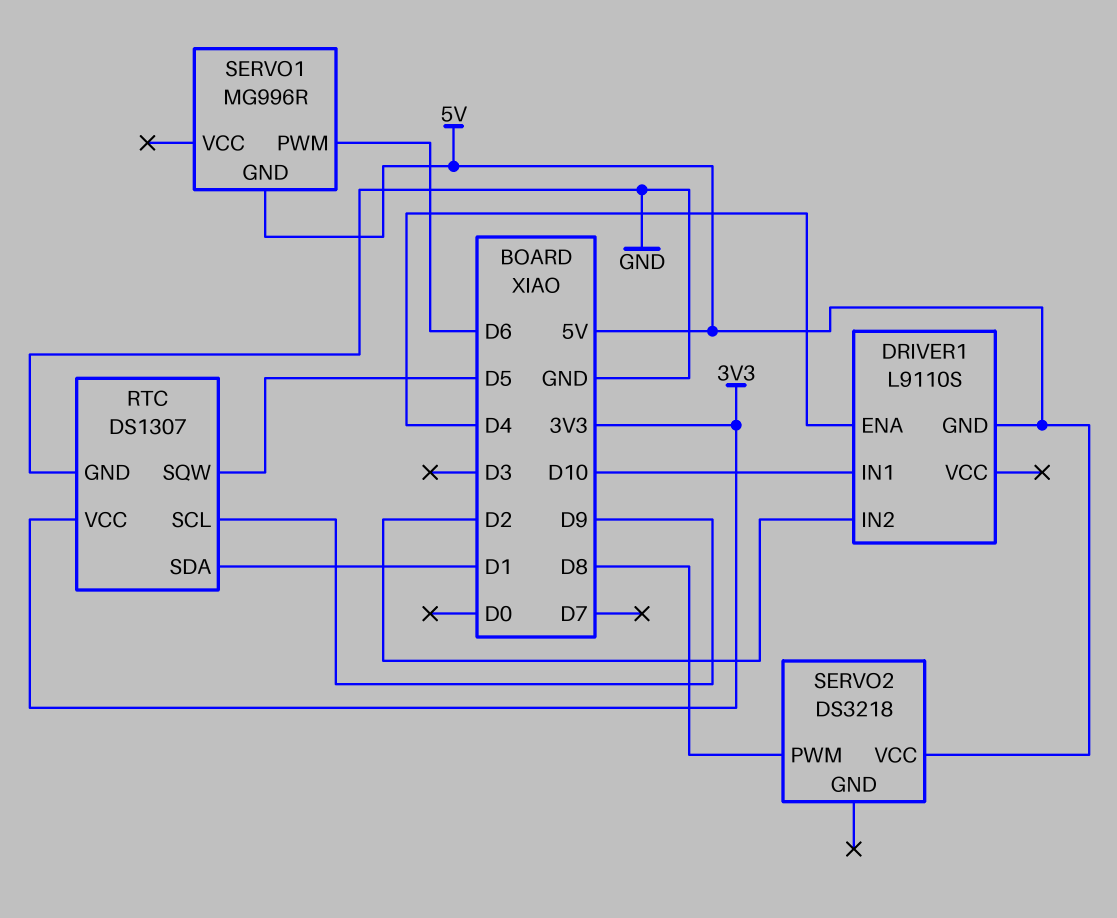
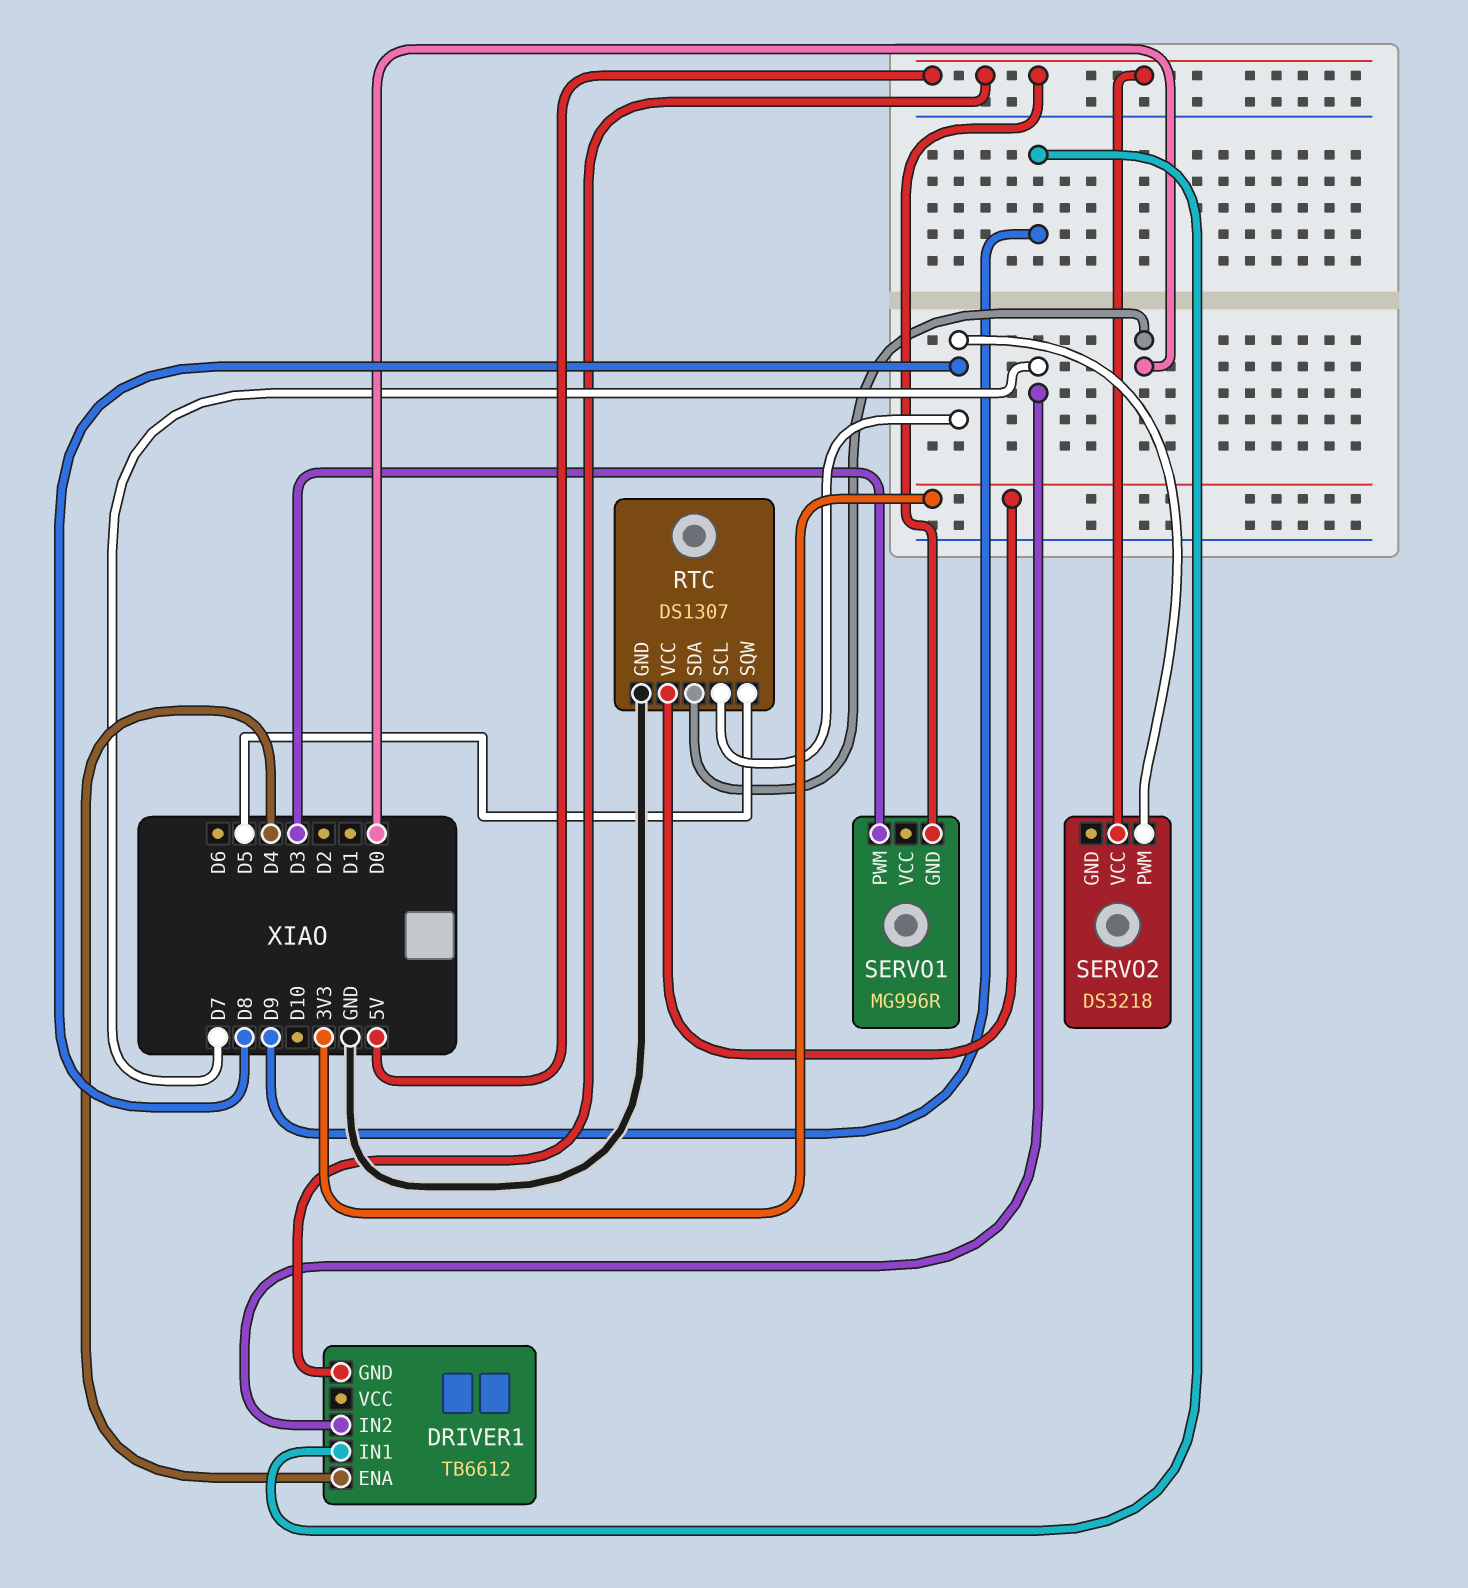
DRIVER1: L9110S -> TB6612
DRIVER1 pin IN1: D10 -> D9
DRIVER1 pin IN2: D2 -> D7
RTC pin SCL: D9 -> D8
RTC pin SDA: D1 -> D0
SERVO1 pin PWM: D6 -> D3

